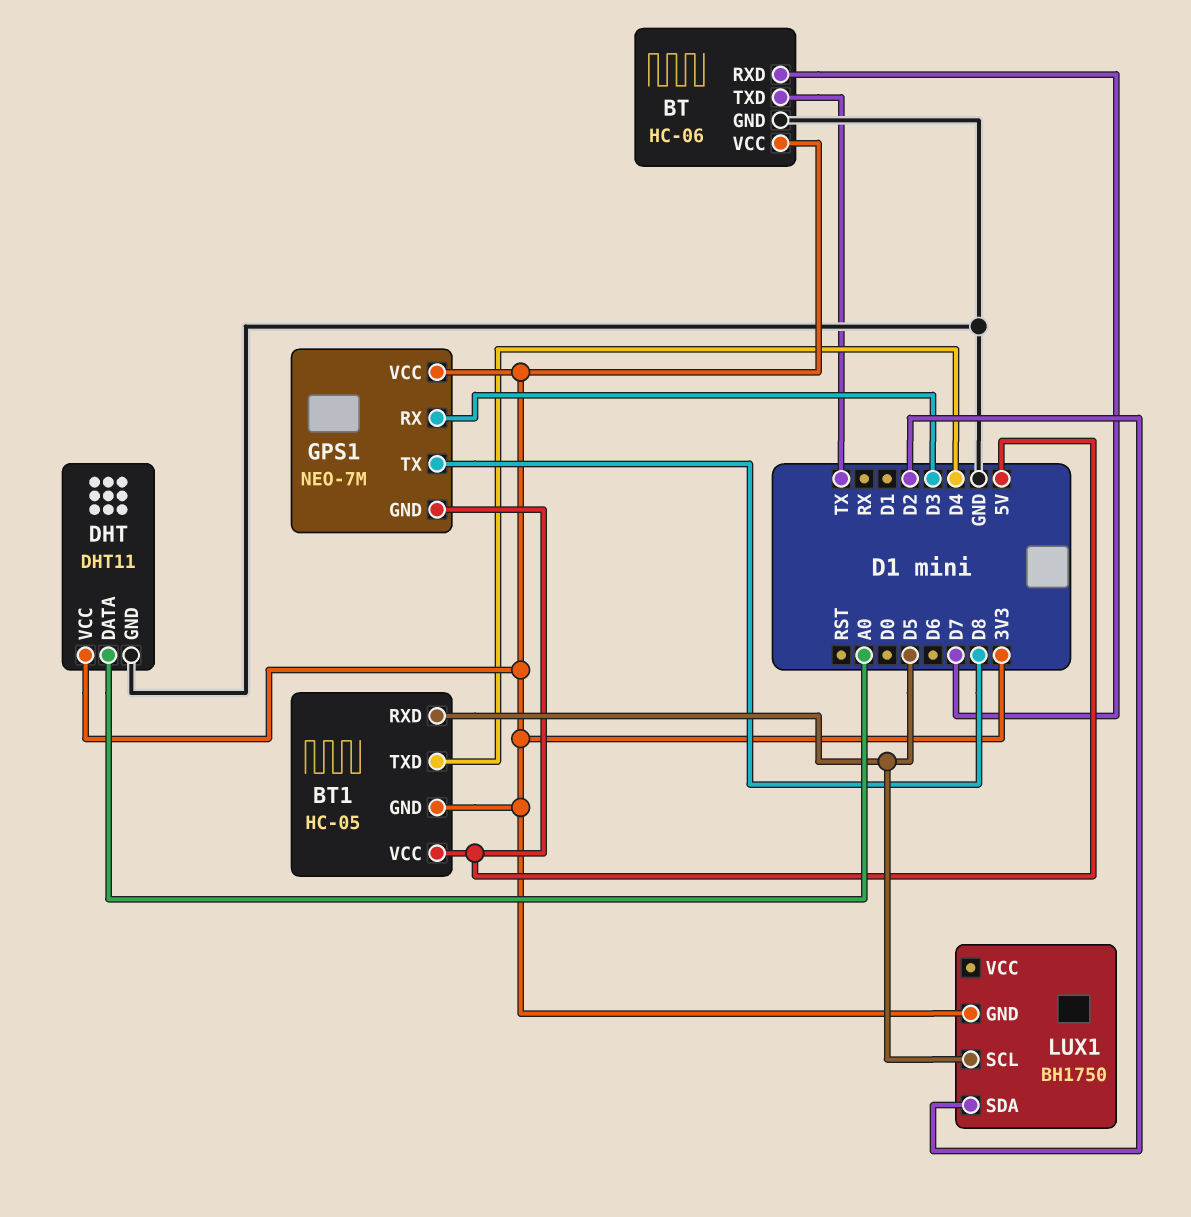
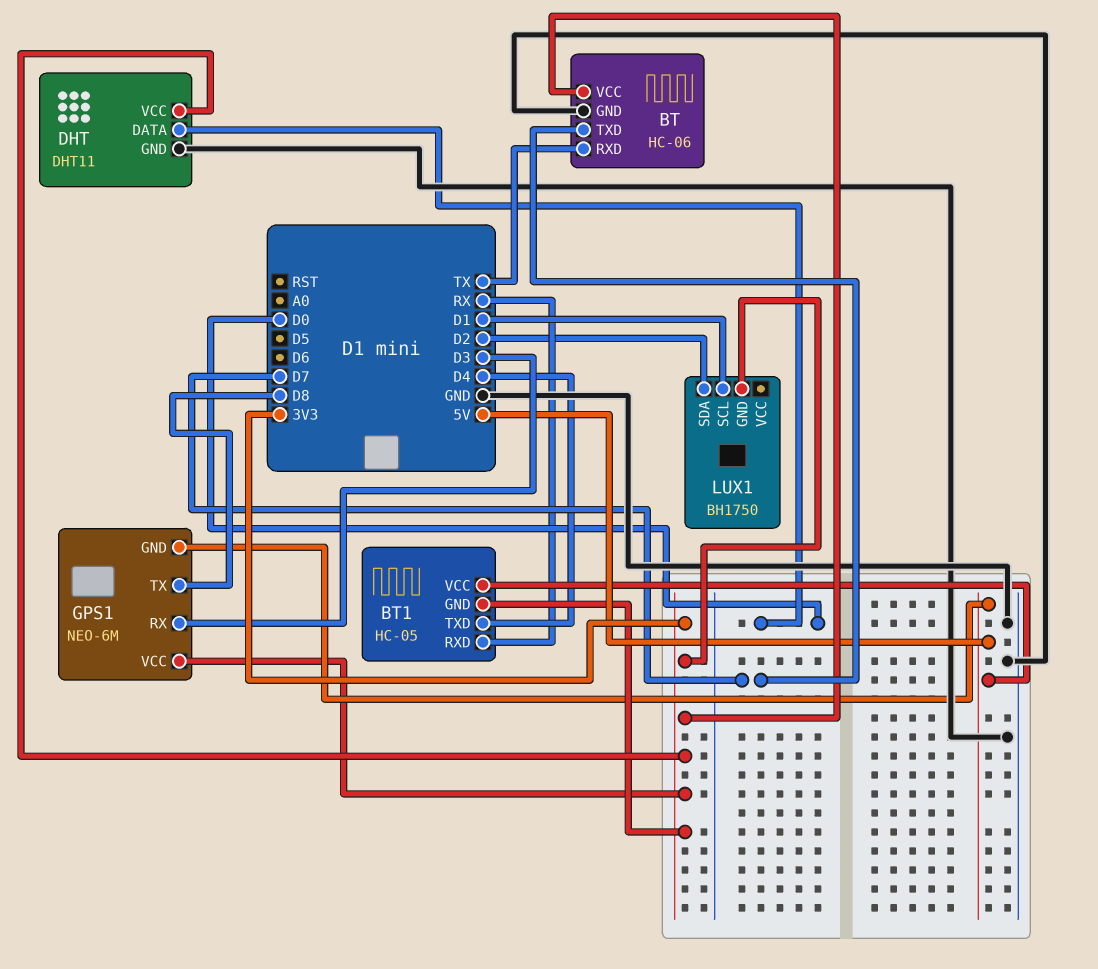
BT pin RXD: D7 -> TX
BT pin TXD: TX -> D7
BT1 pin RXD: D5 -> RX
DHT pin DATA: A0 -> D0
GPS1: NEO-7M -> NEO-6M
LUX1 pin SCL: D5 -> D1

